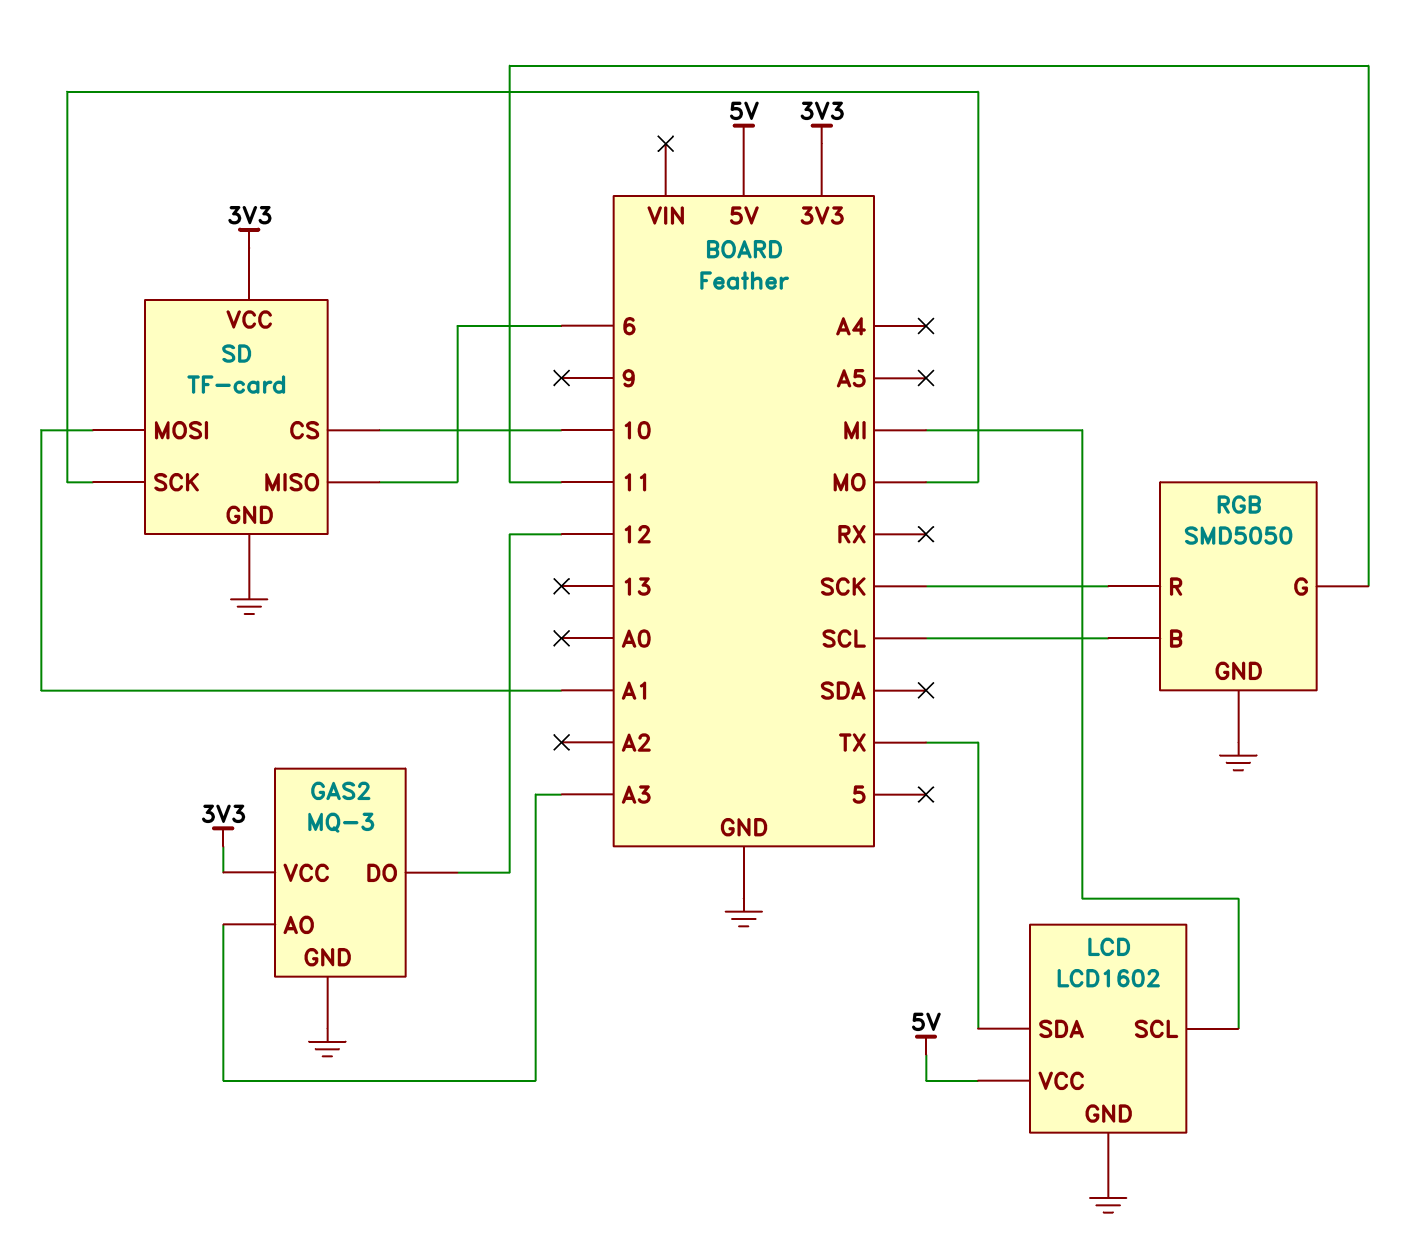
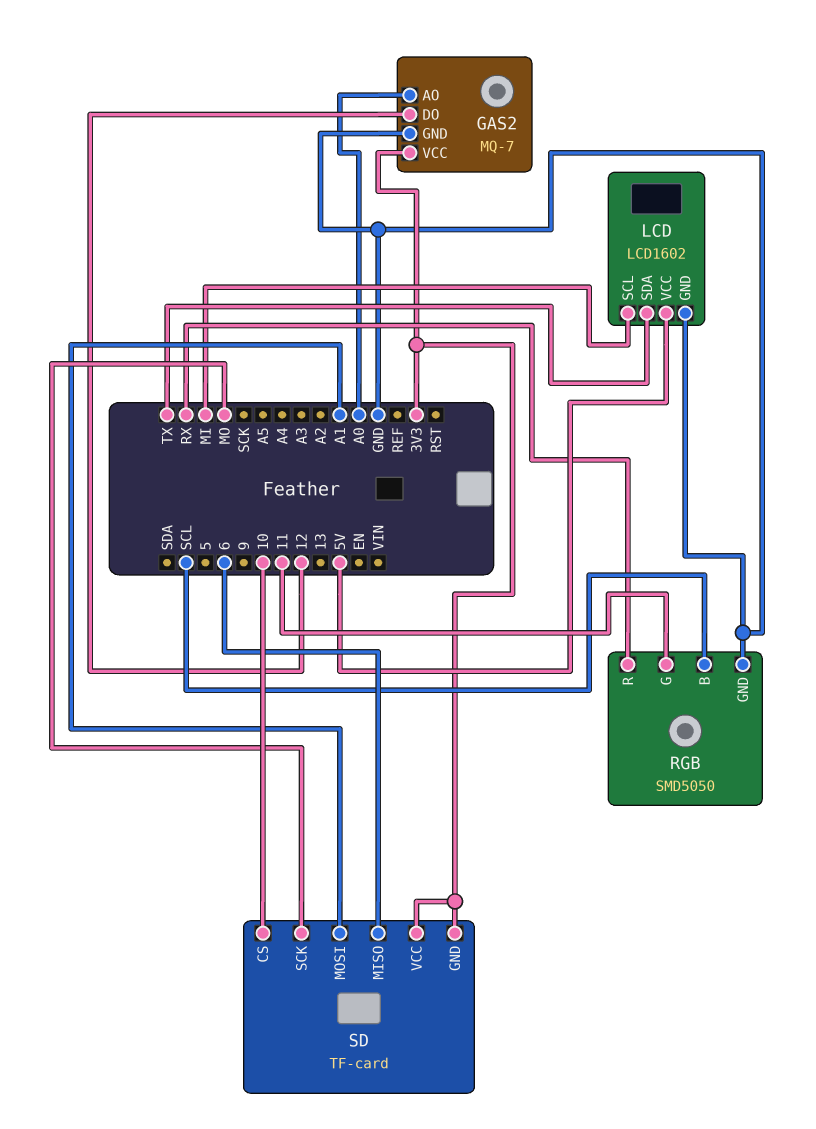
GAS2: MQ-3 -> MQ-7
GAS2 pin AO: A3 -> A0
RGB pin R: SCK -> RX
SD pin GND: GND -> 3V3

